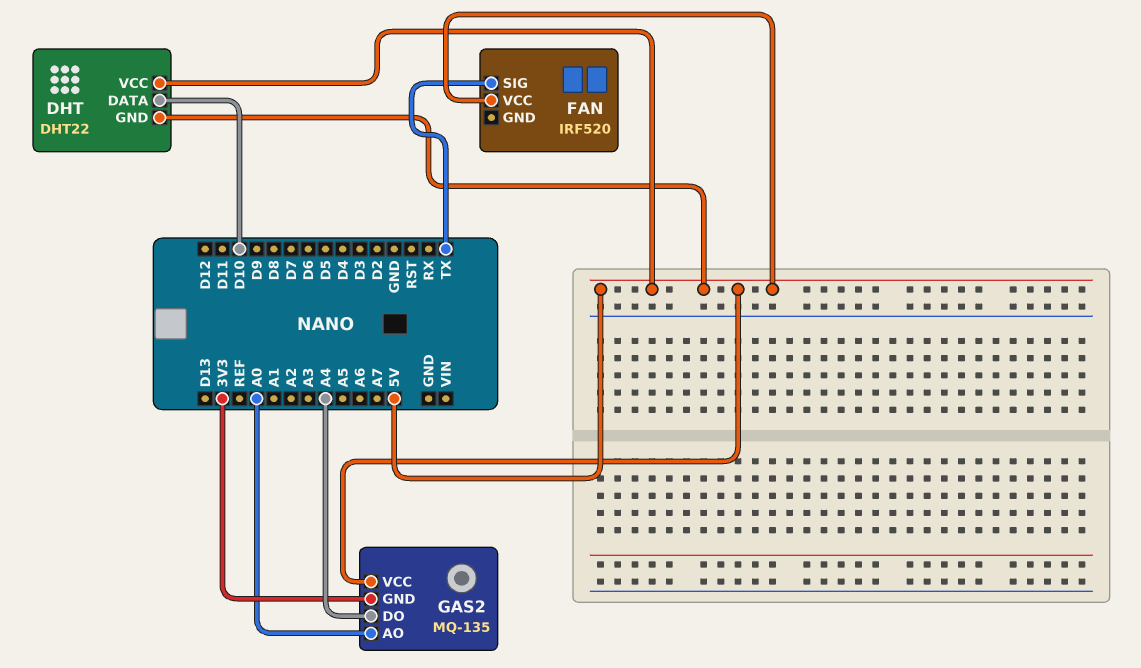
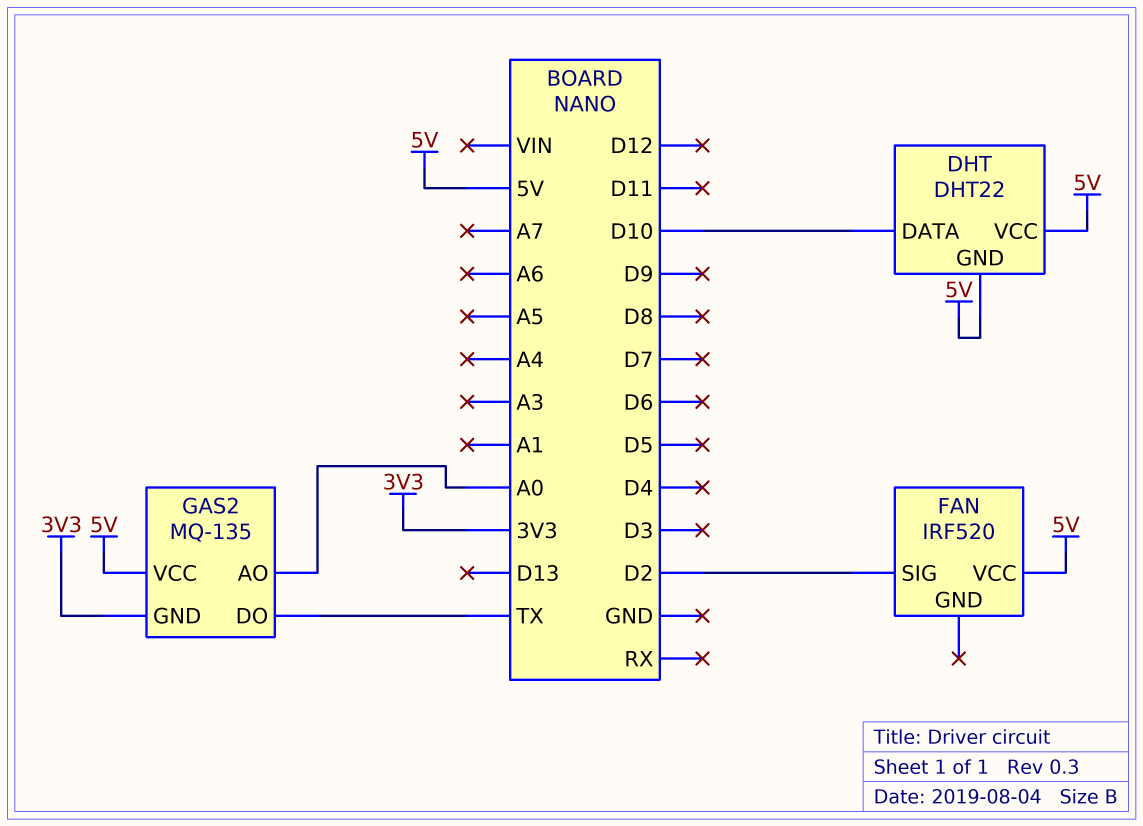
FAN pin SIG: TX -> D2
GAS2 pin DO: A4 -> TX

